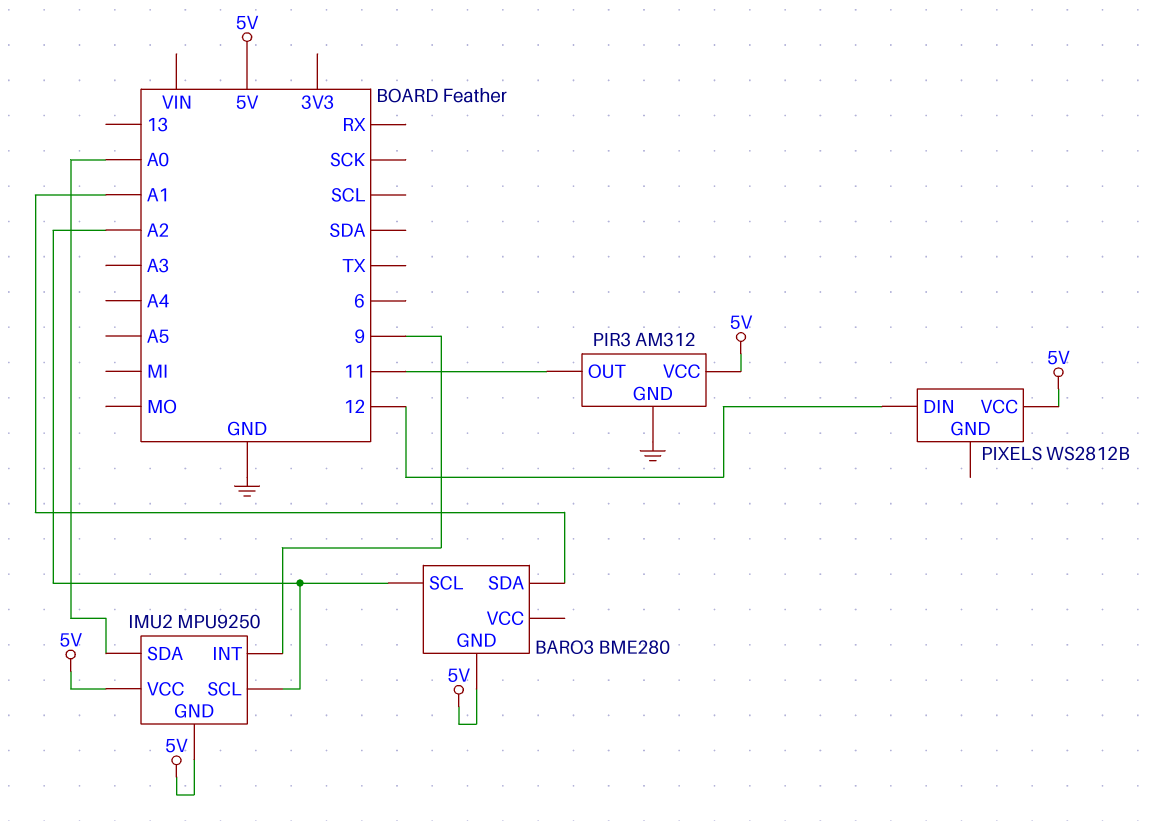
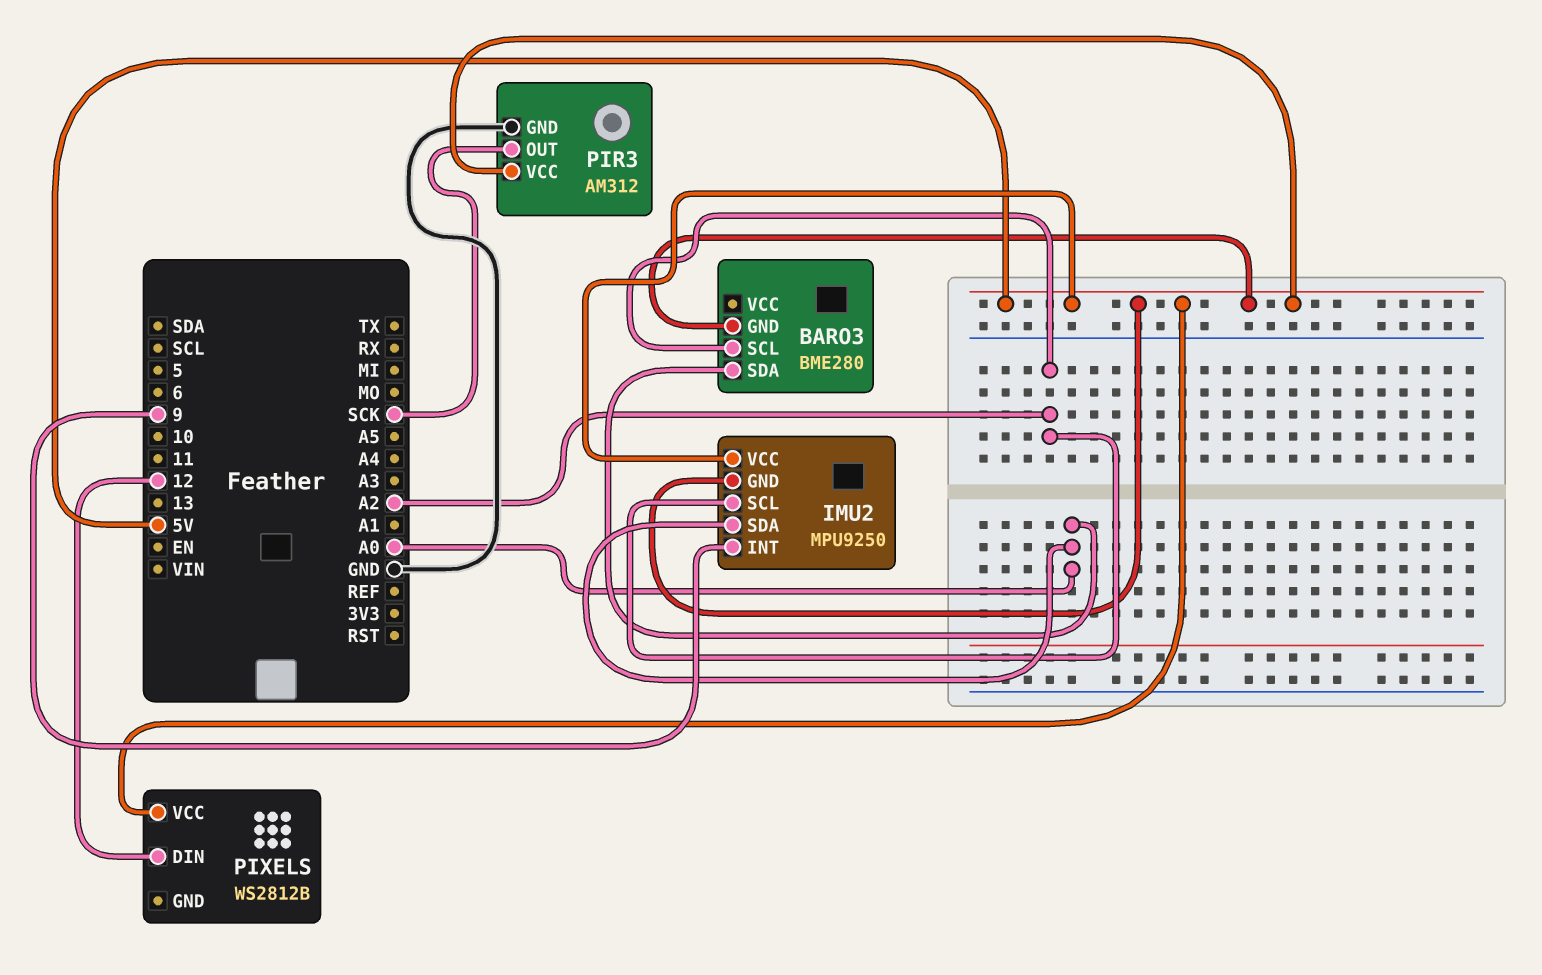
BARO3 pin SDA: A1 -> A0
PIR3 pin OUT: 11 -> SCK

